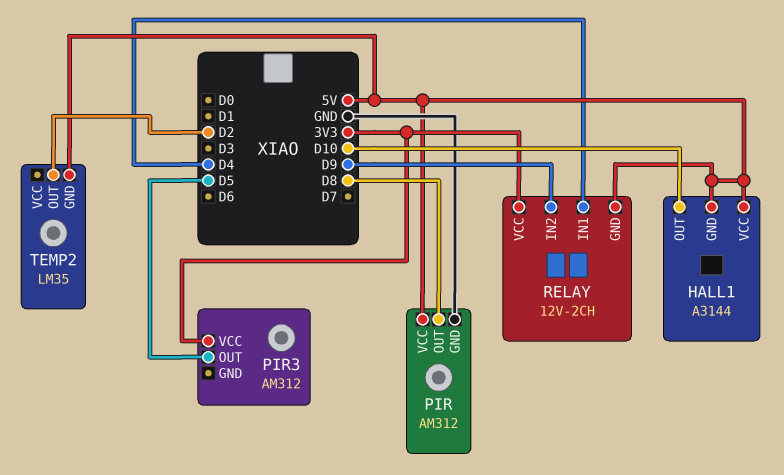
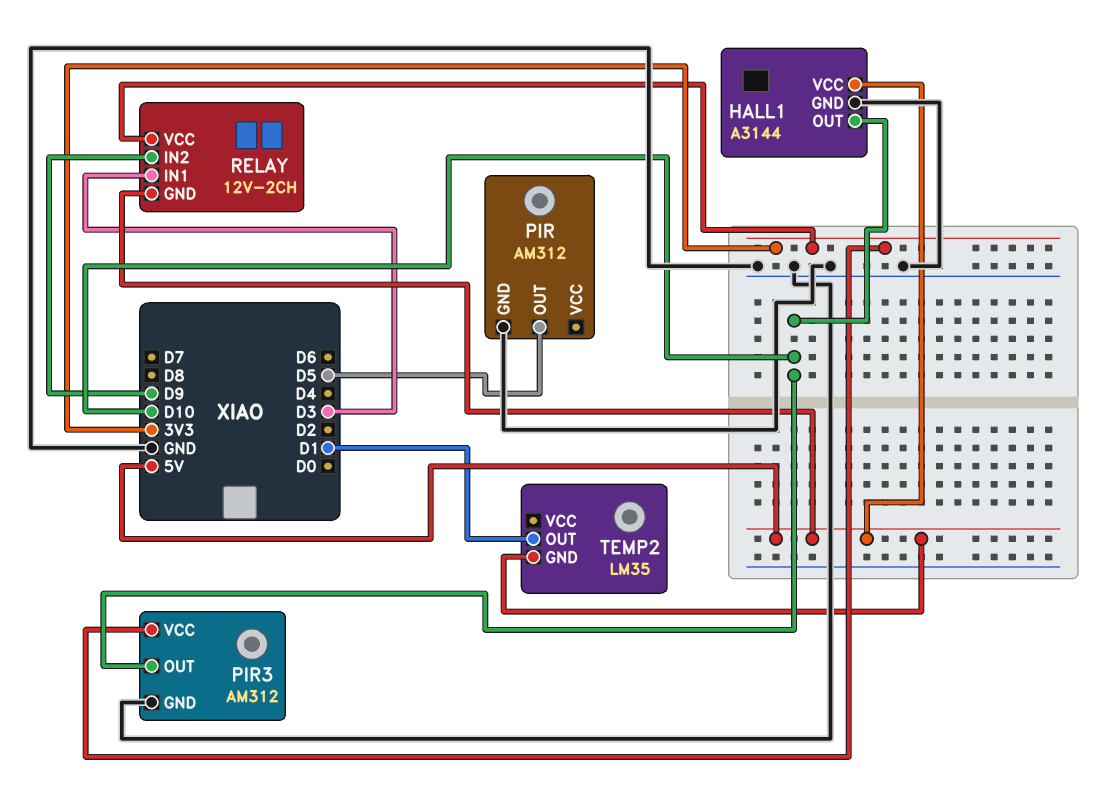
HALL1 pin GND: 5V -> GND
PIR pin OUT: D8 -> D5
PIR pin VCC: 5V -> none
PIR3 pin GND: none -> GND
PIR3 pin OUT: D5 -> D10
RELAY pin IN1: D4 -> D3
TEMP2 pin OUT: D2 -> D1

